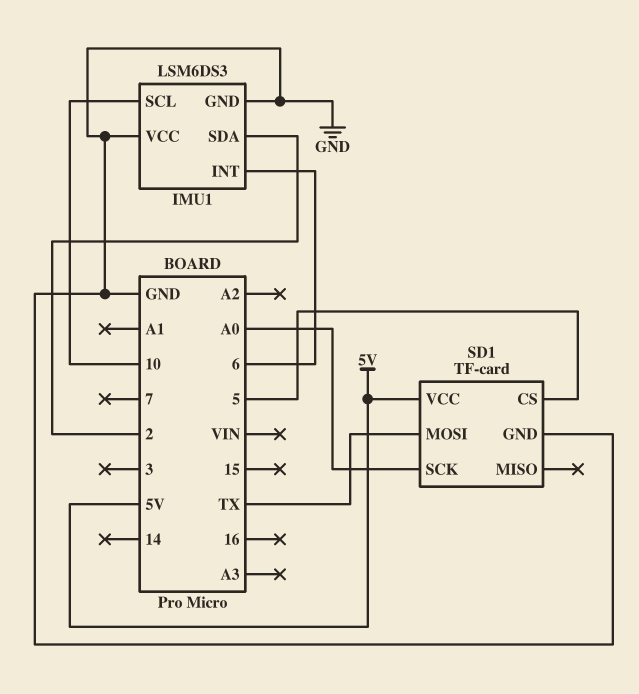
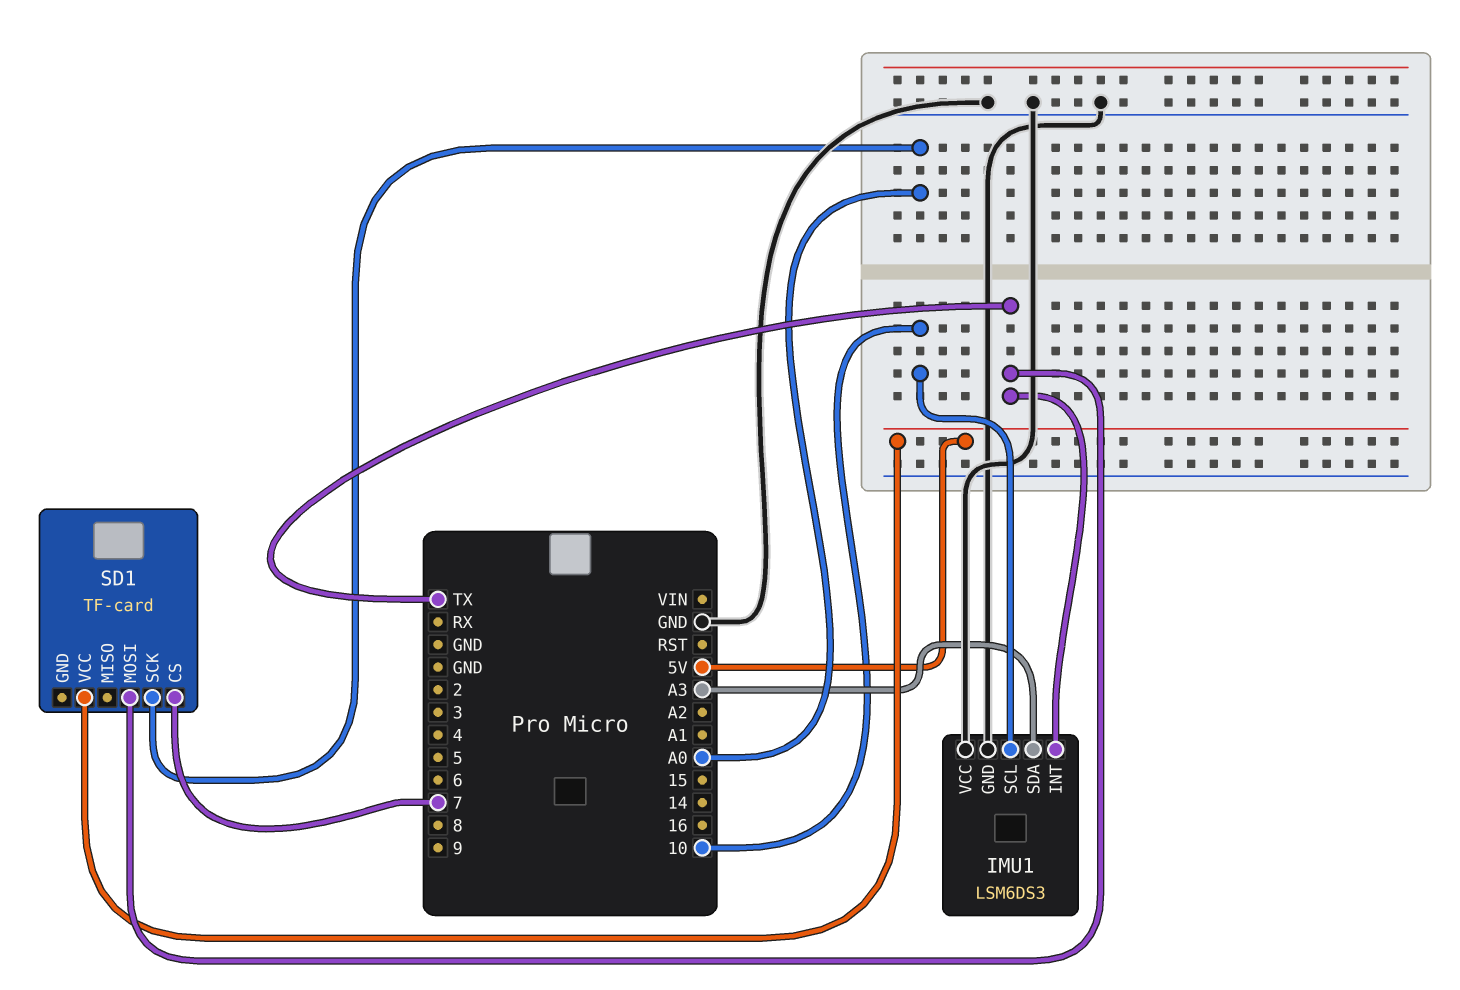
IMU1 pin INT: 6 -> TX
IMU1 pin SDA: 2 -> A3
SD1 pin CS: 5 -> 7
SD1 pin GND: GND -> none

